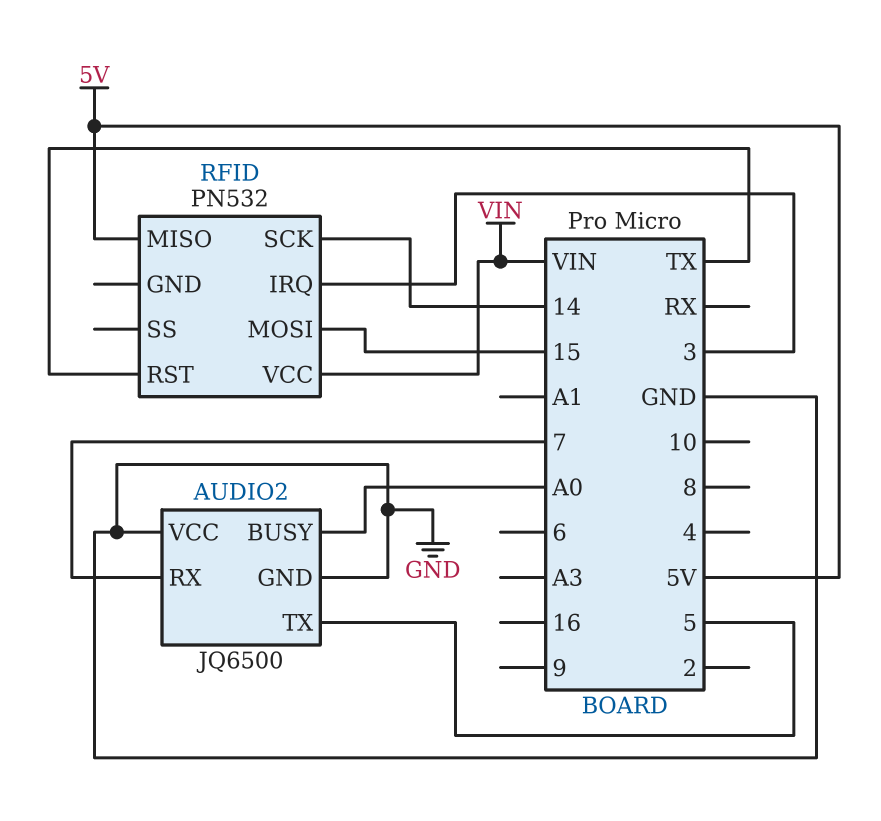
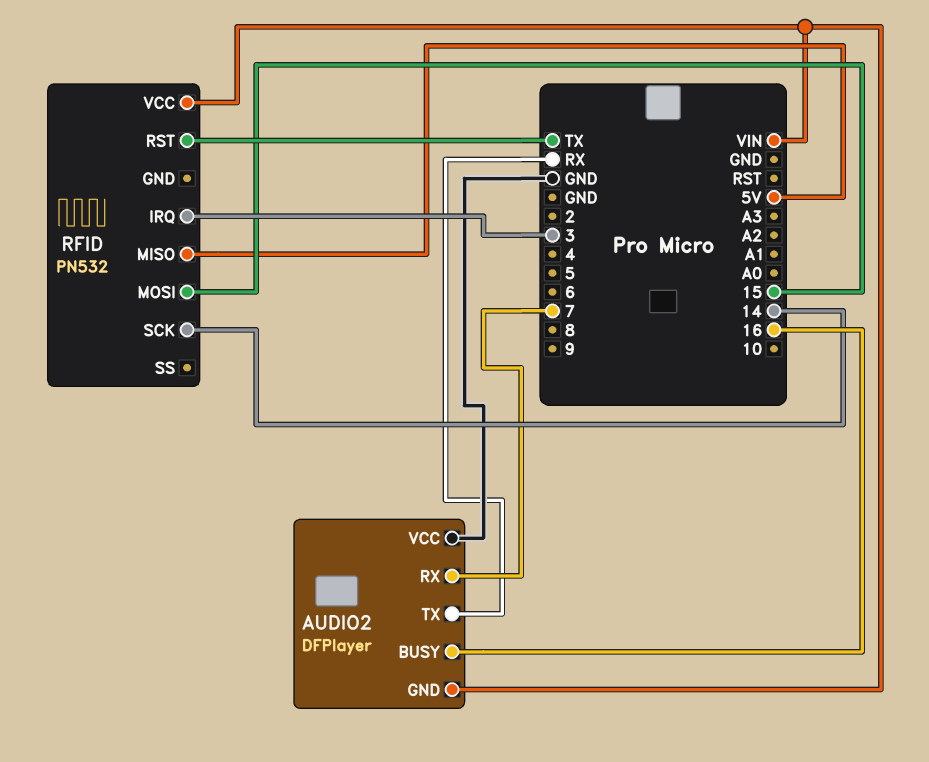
AUDIO2: JQ6500 -> DFPlayer
AUDIO2 pin BUSY: A0 -> 16
AUDIO2 pin GND: GND -> VIN
AUDIO2 pin TX: 5 -> RX

